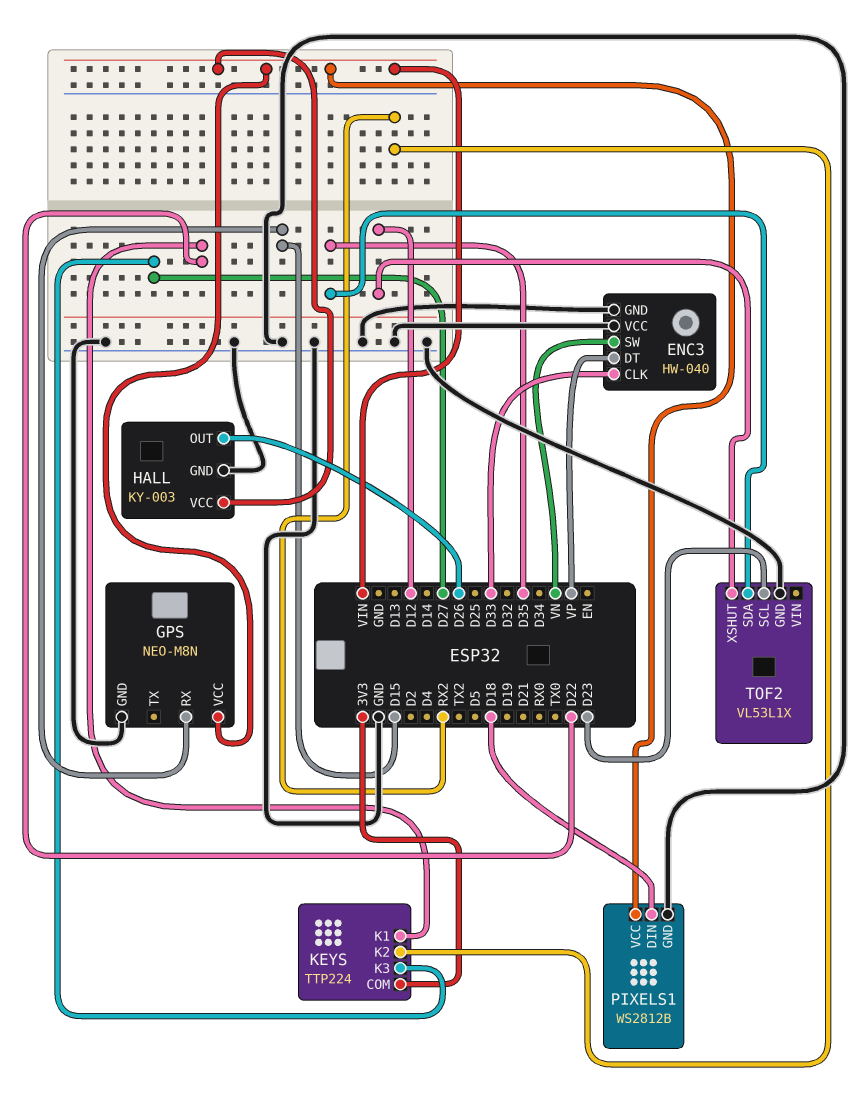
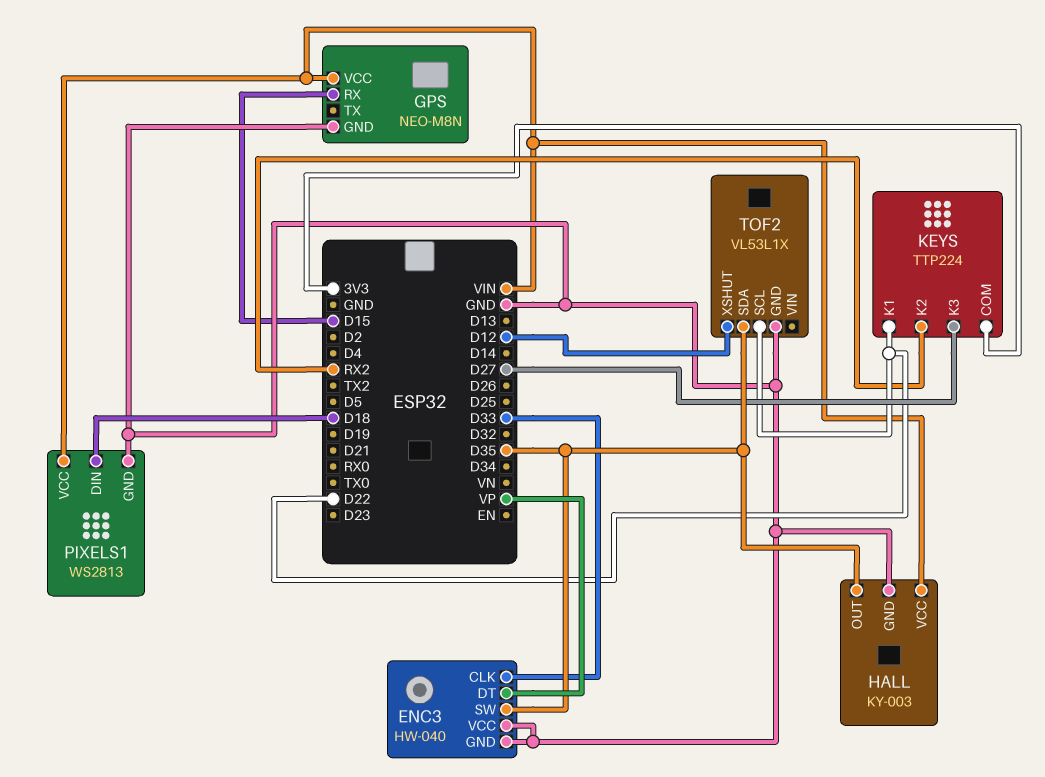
ENC3 pin SW: VN -> D35
HALL pin OUT: D26 -> D35
PIXELS1: WS2812B -> WS2813
TOF2 pin SCL: D23 -> D22

